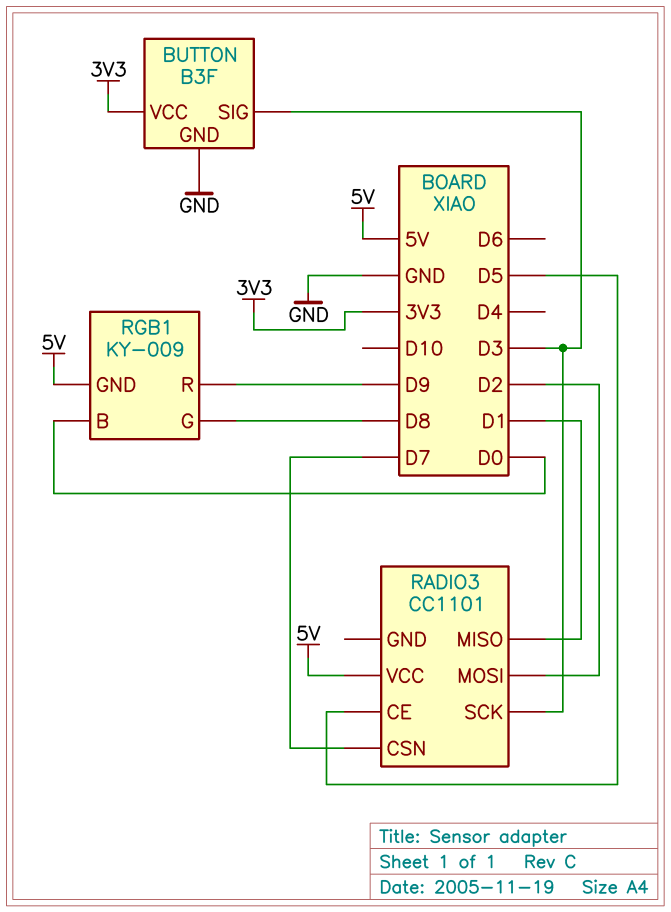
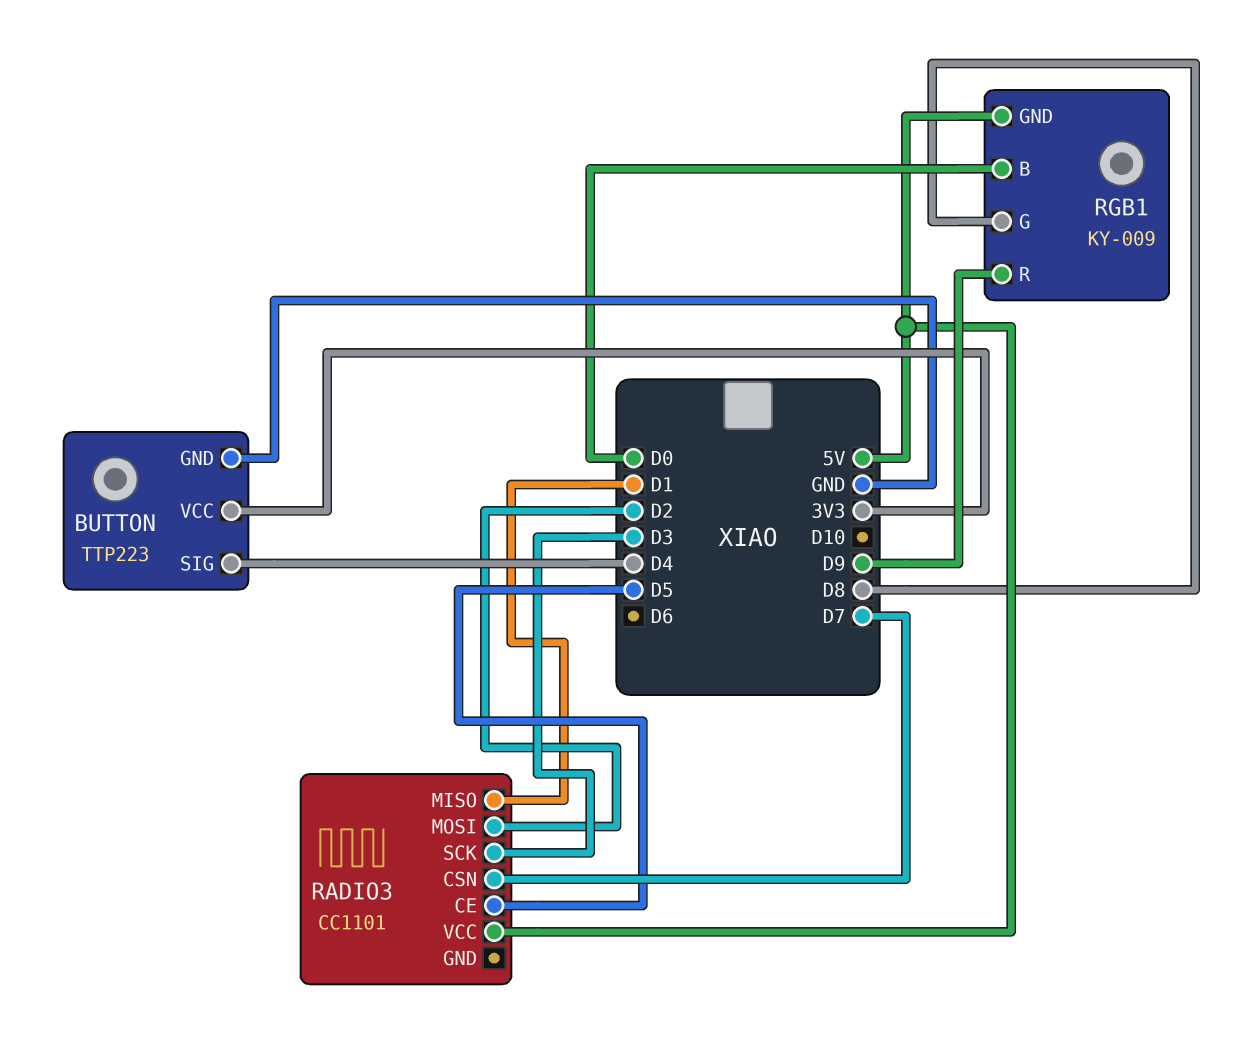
BUTTON: B3F -> TTP223
BUTTON pin SIG: D3 -> D4

